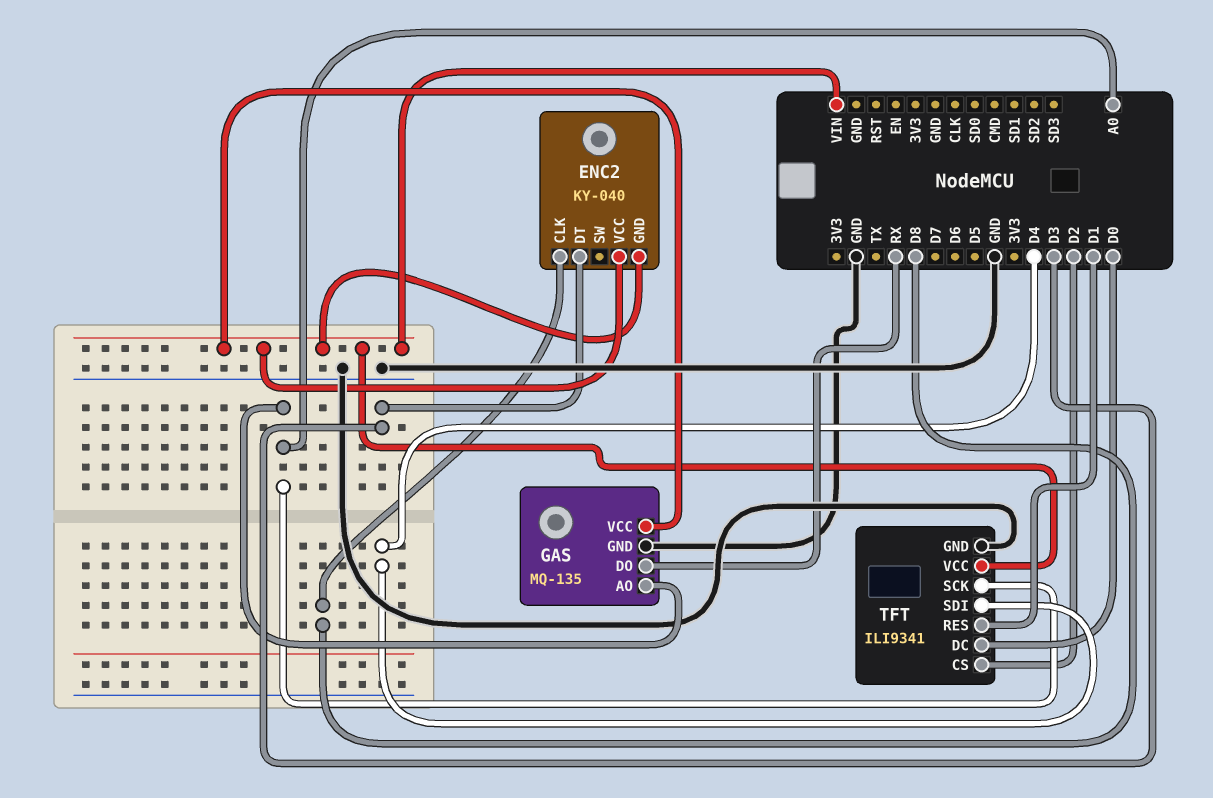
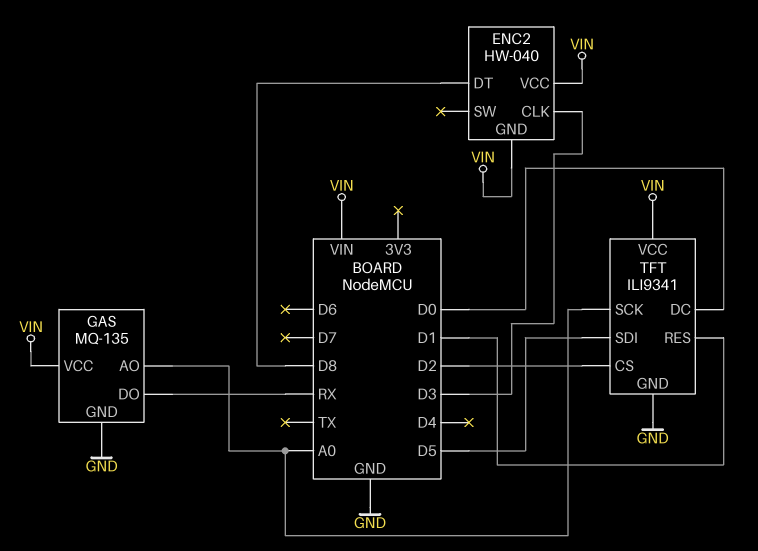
ENC2: KY-040 -> HW-040
ENC2 pin CLK: D8 -> D3
ENC2 pin DT: D3 -> D8
TFT pin SDI: D4 -> D5

